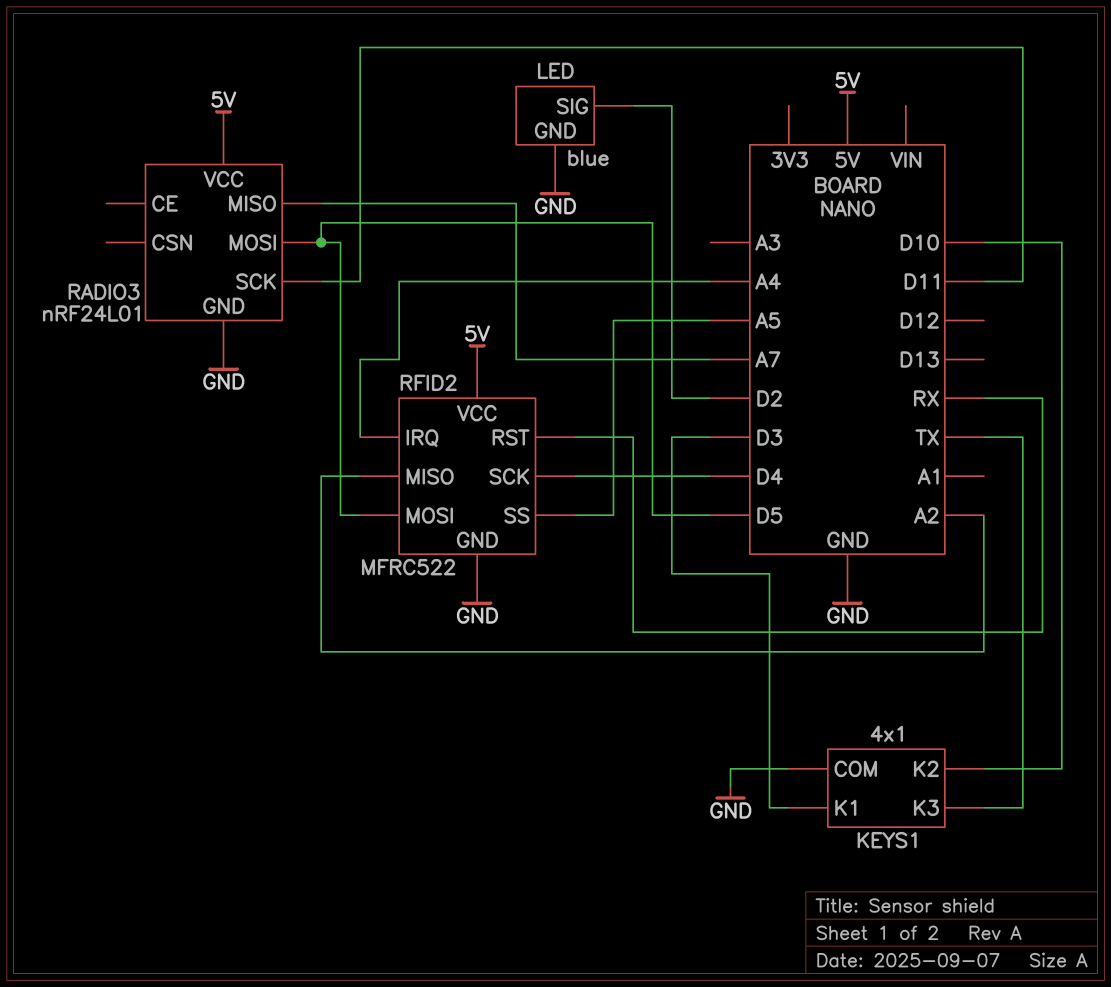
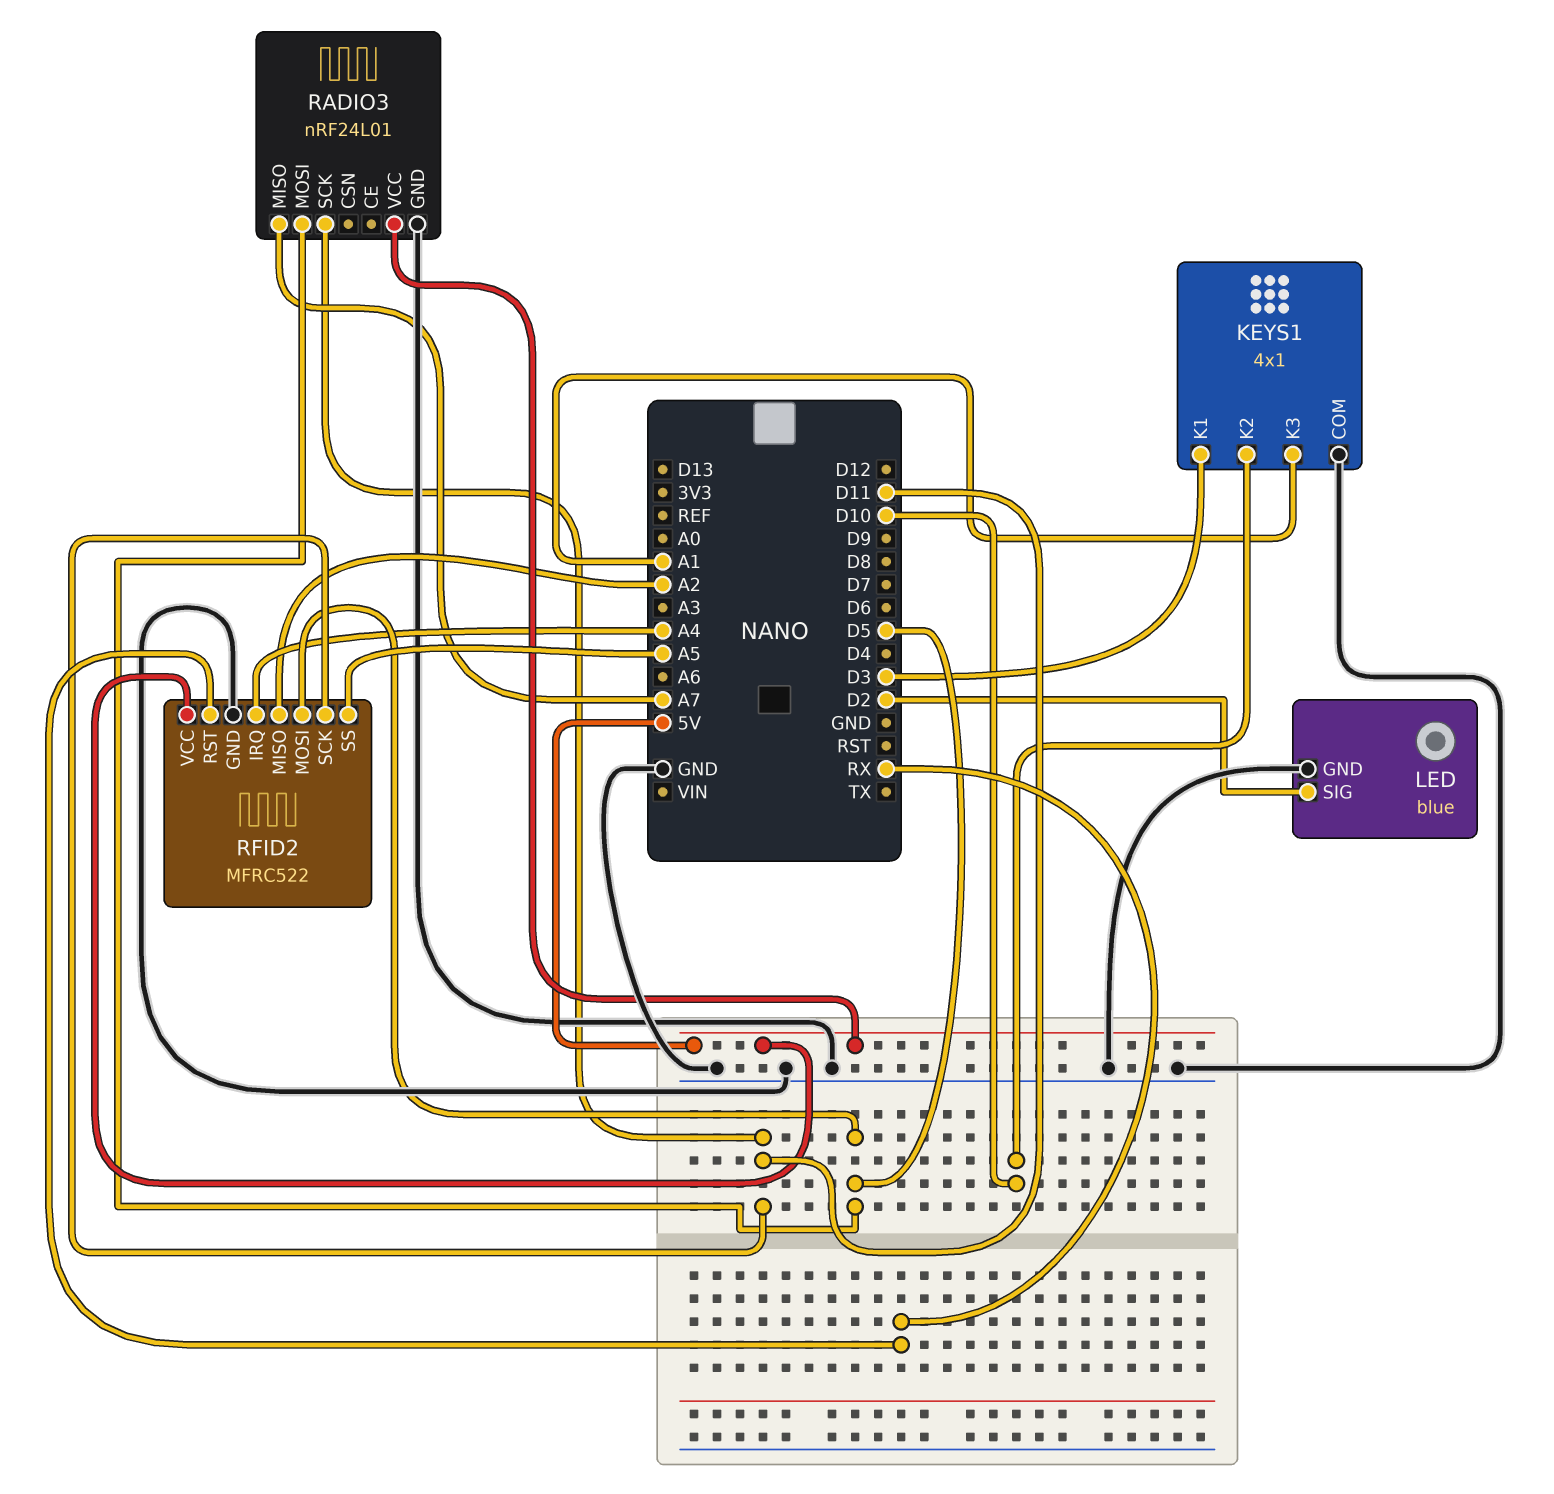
KEYS1 pin K3: TX -> A1
RFID2 pin SCK: D4 -> D11

